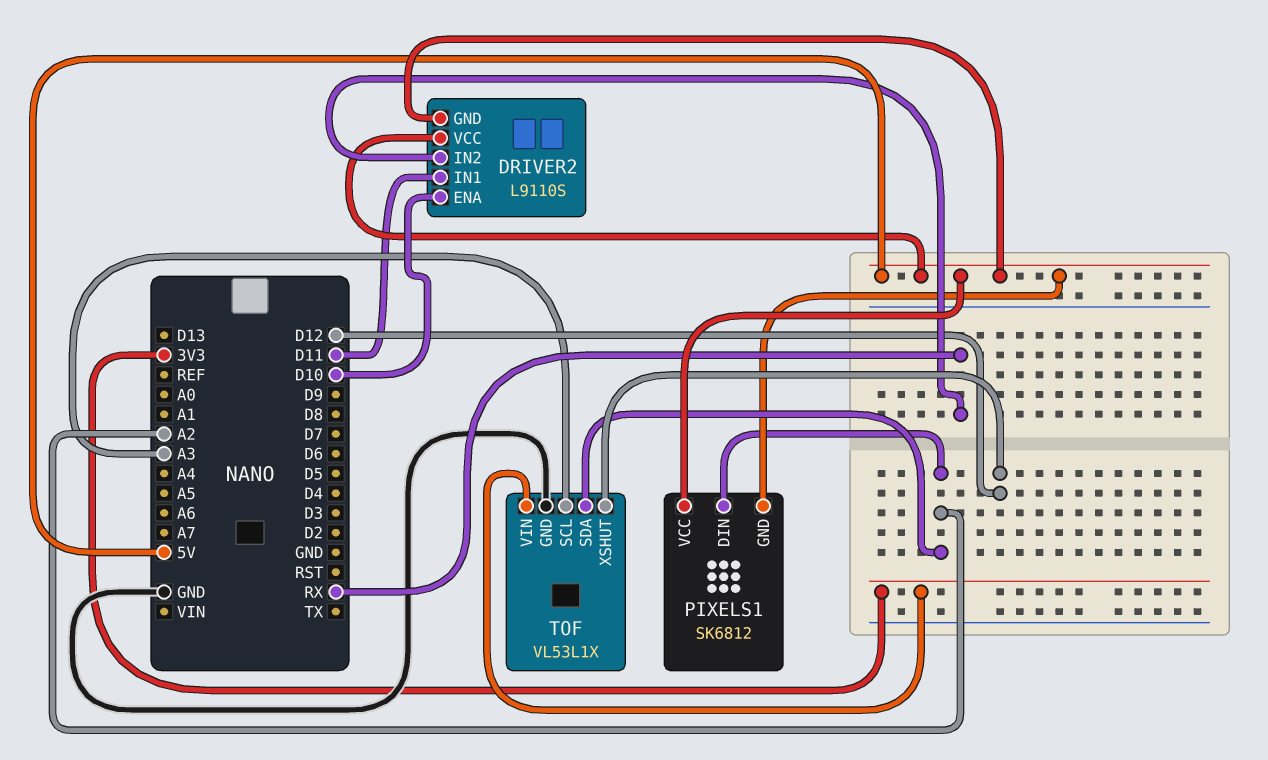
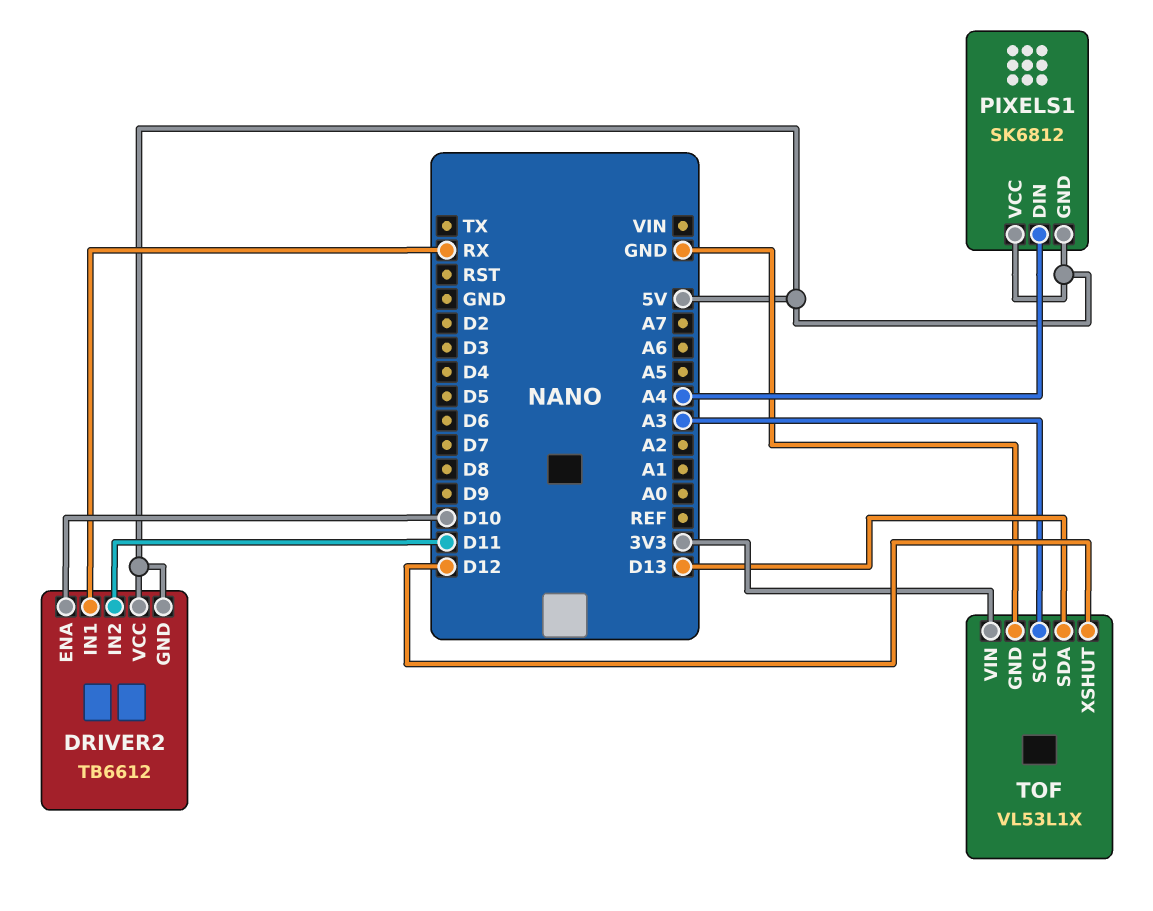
DRIVER2: L9110S -> TB6612
DRIVER2 pin IN1: D11 -> RX
DRIVER2 pin IN2: RX -> D11
PIXELS1 pin DIN: A2 -> A4
TOF pin SDA: A2 -> D13

